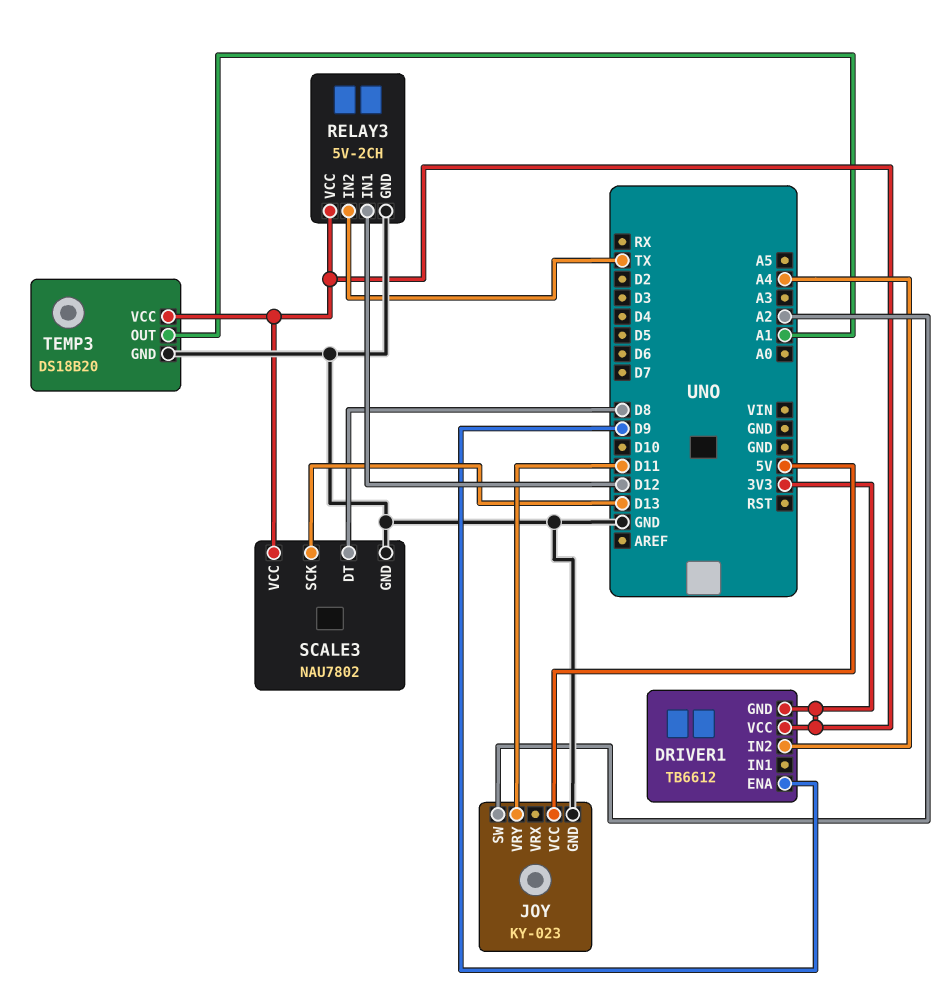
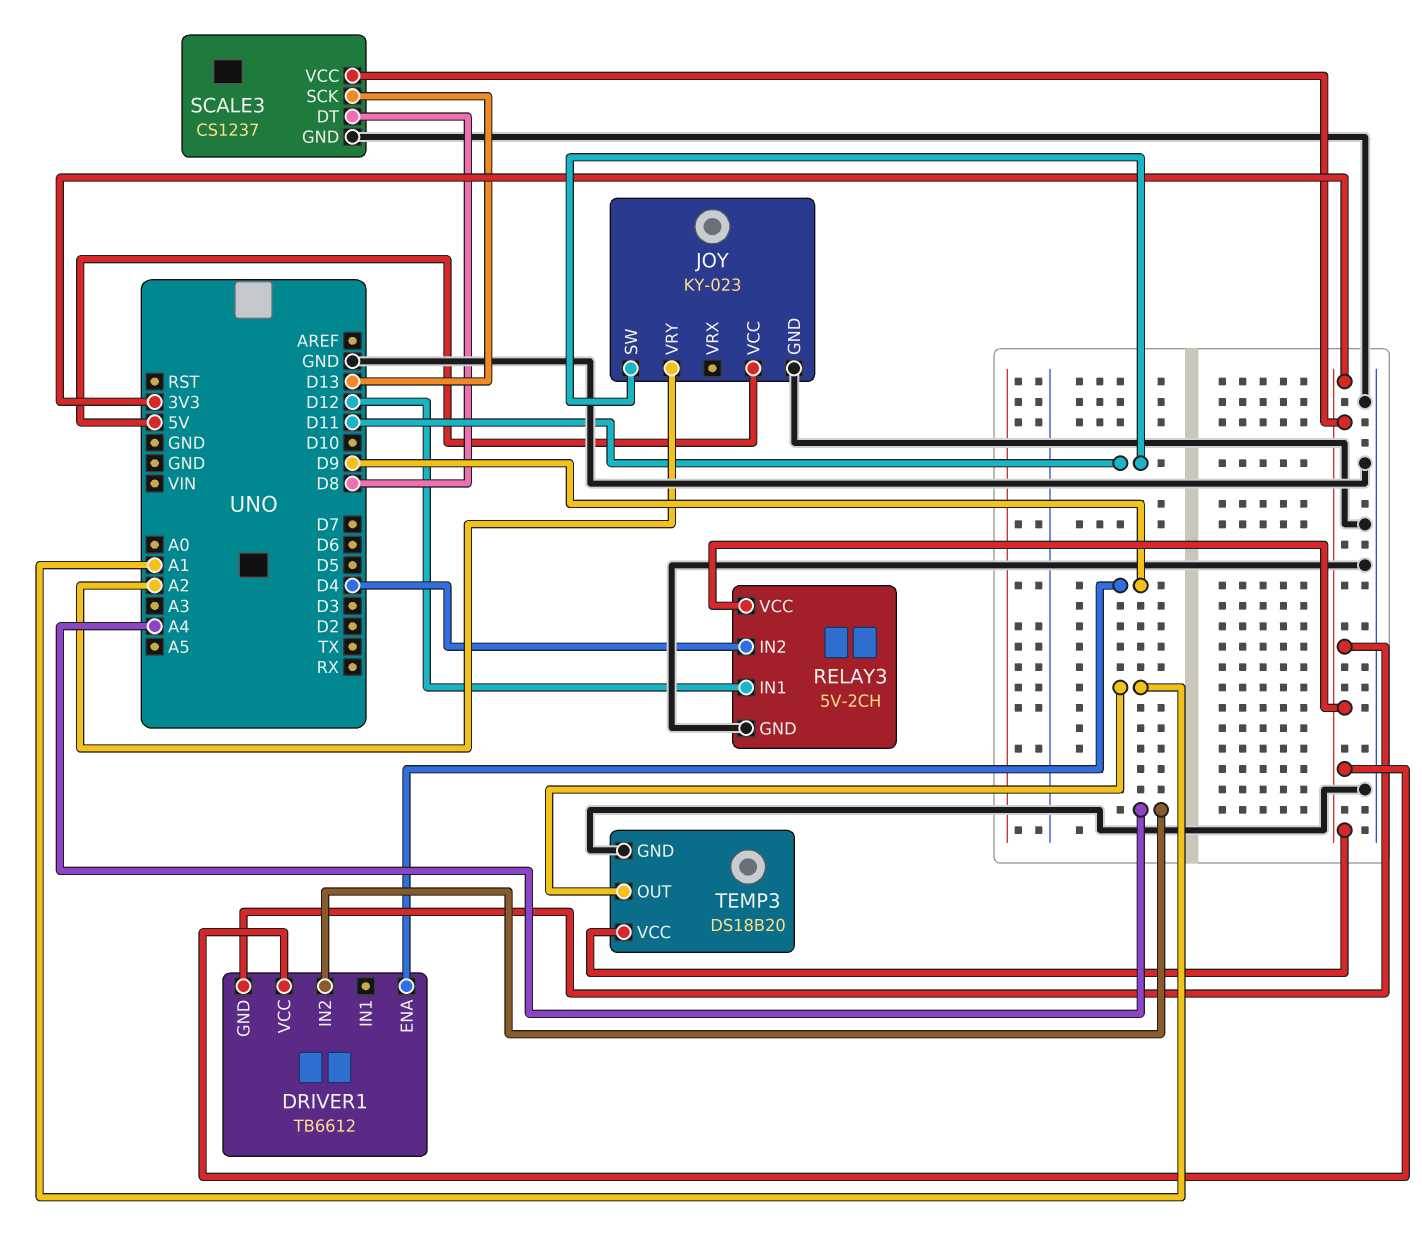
JOY pin SW: A2 -> D11
JOY pin VRY: D11 -> A2
RELAY3 pin IN2: TX -> D4
SCALE3: NAU7802 -> CS1237

